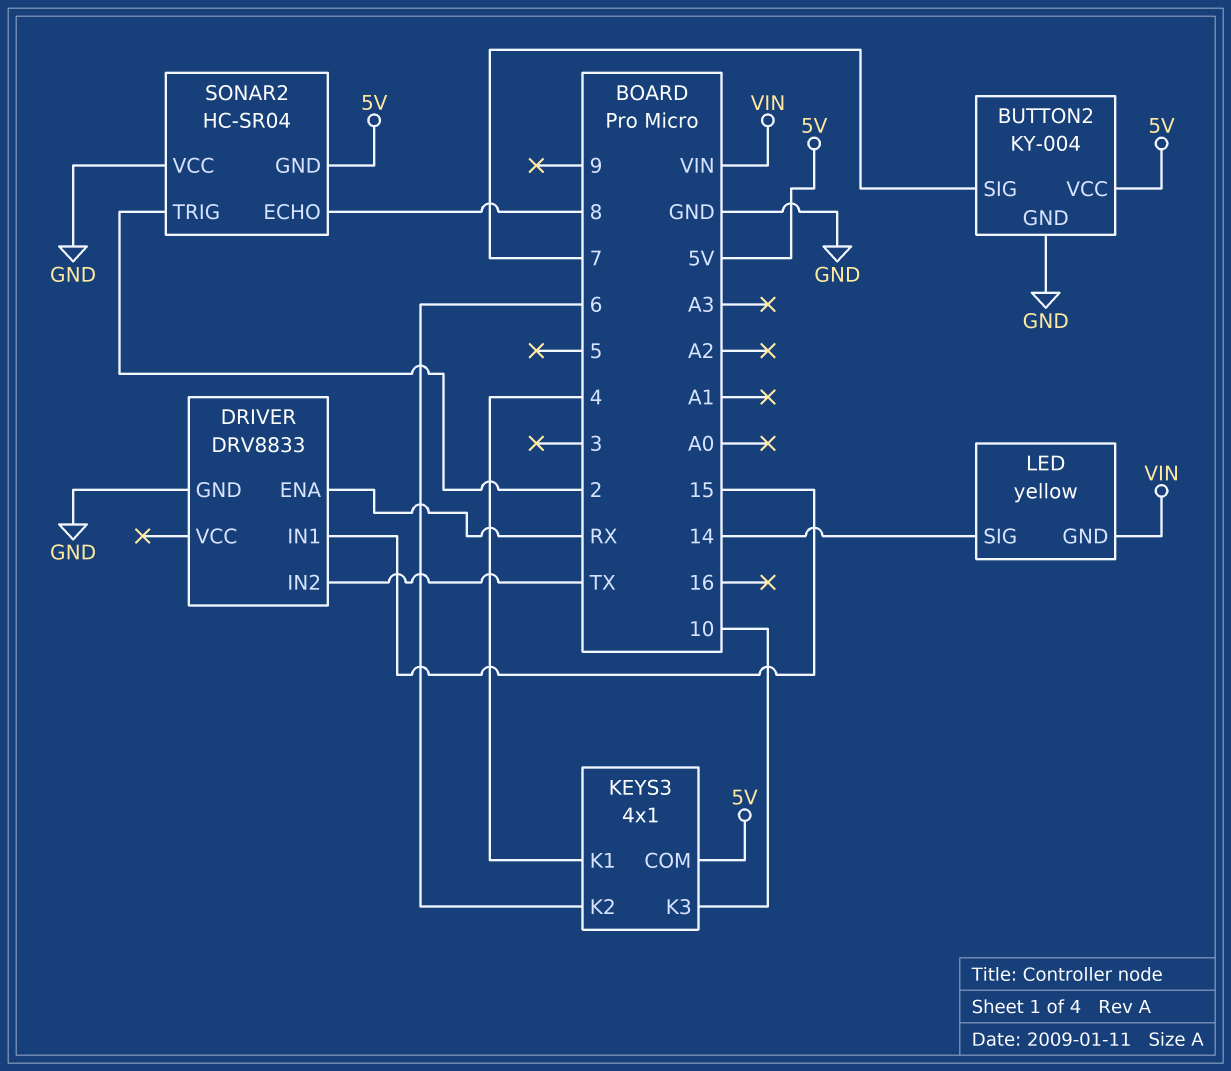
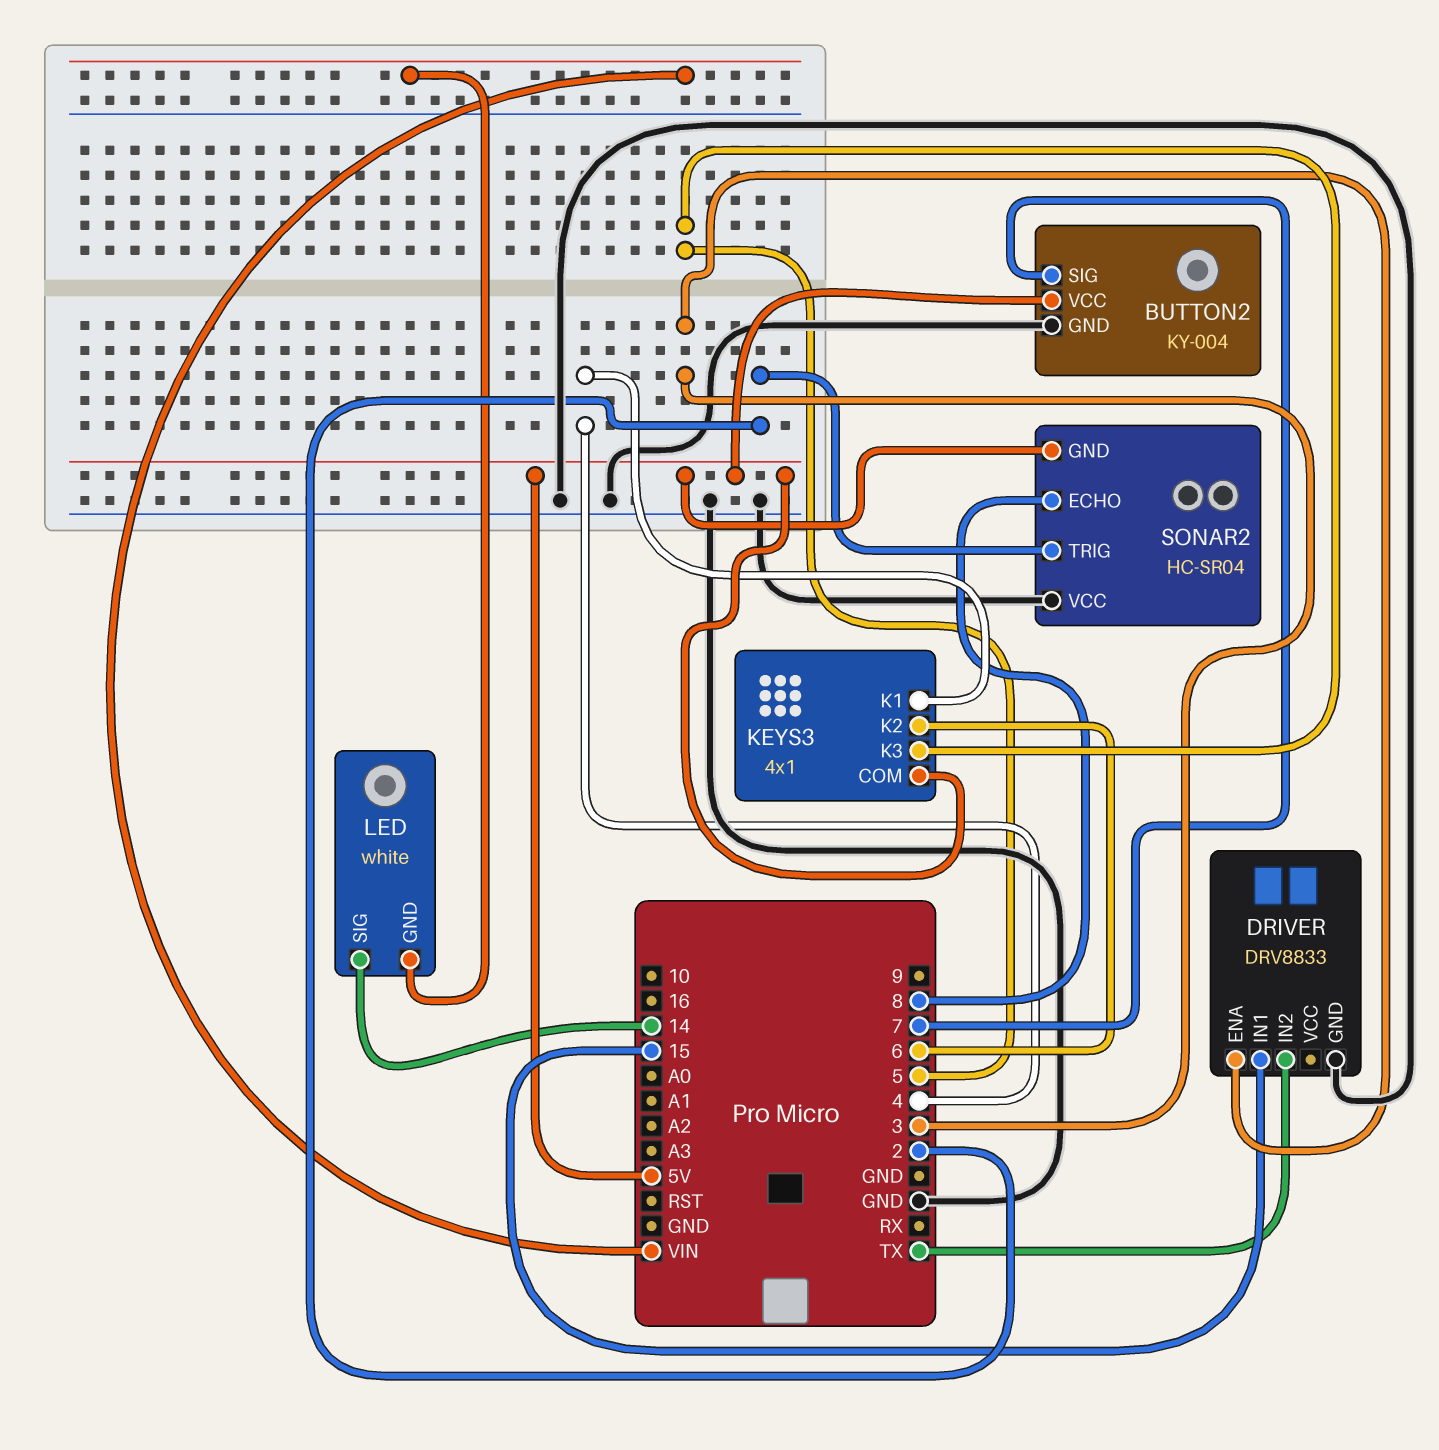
DRIVER pin ENA: RX -> 3
KEYS3 pin K3: 10 -> 5
LED: yellow -> white

